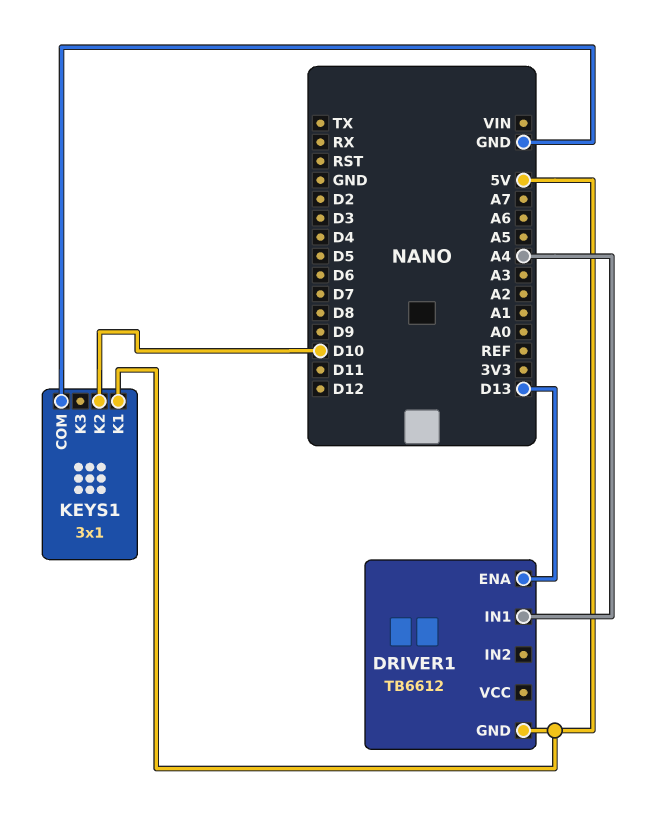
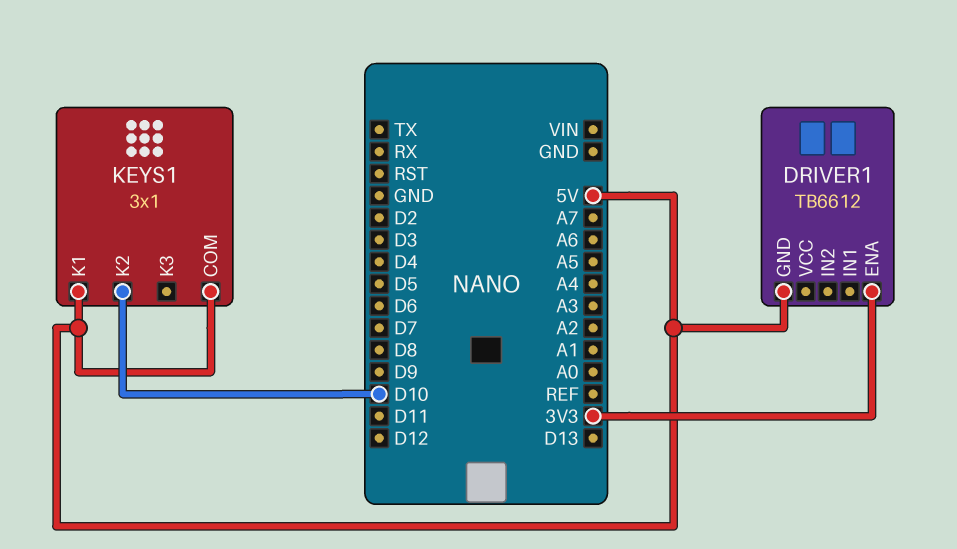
DRIVER1 pin ENA: D13 -> 3V3
DRIVER1 pin IN1: A4 -> none
KEYS1 pin COM: GND -> 5V

